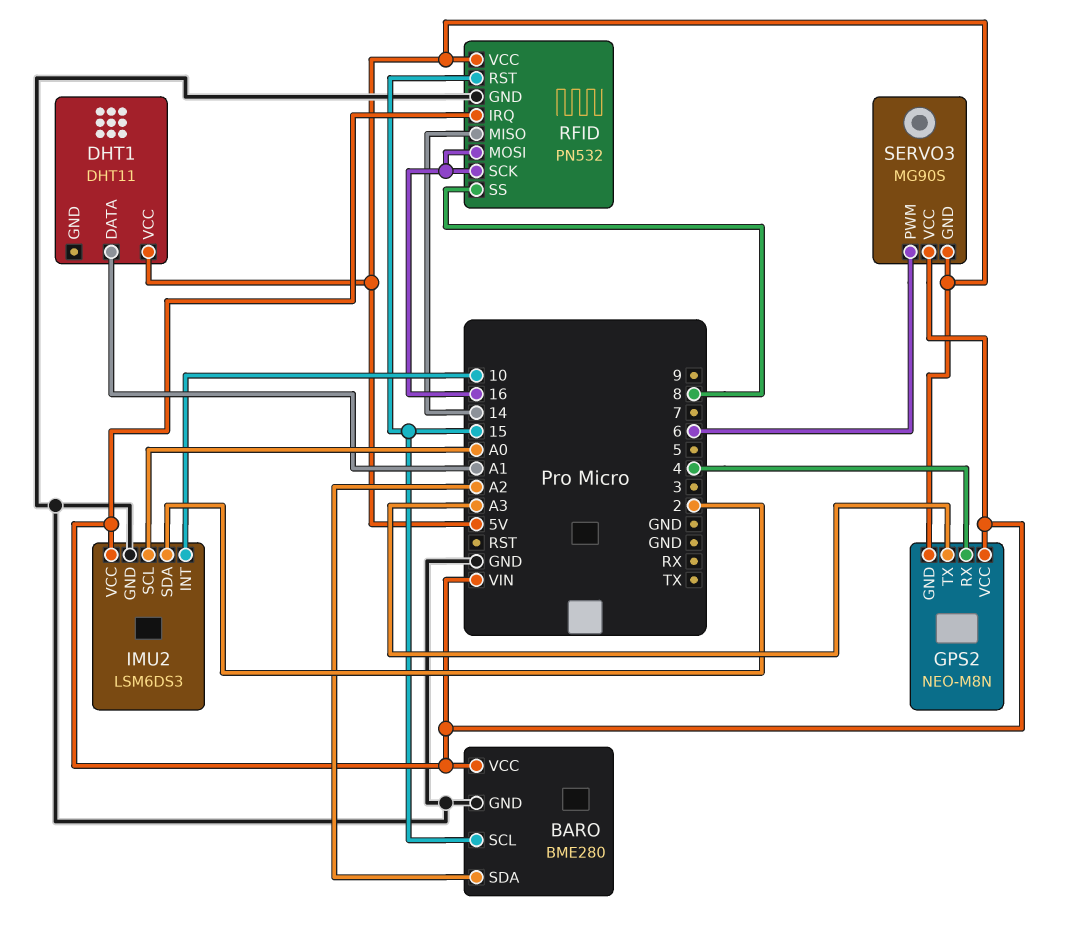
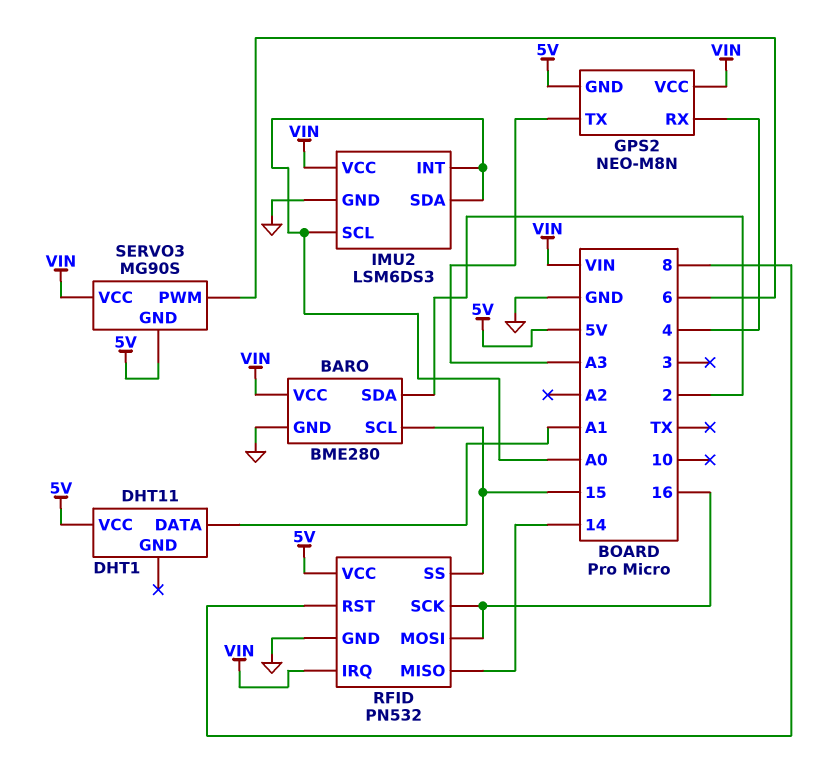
BARO pin SDA: A2 -> 2
IMU2 pin INT: 10 -> A0
IMU2 pin SDA: 2 -> A0
RFID pin RST: 15 -> 8
RFID pin SS: 8 -> 15

